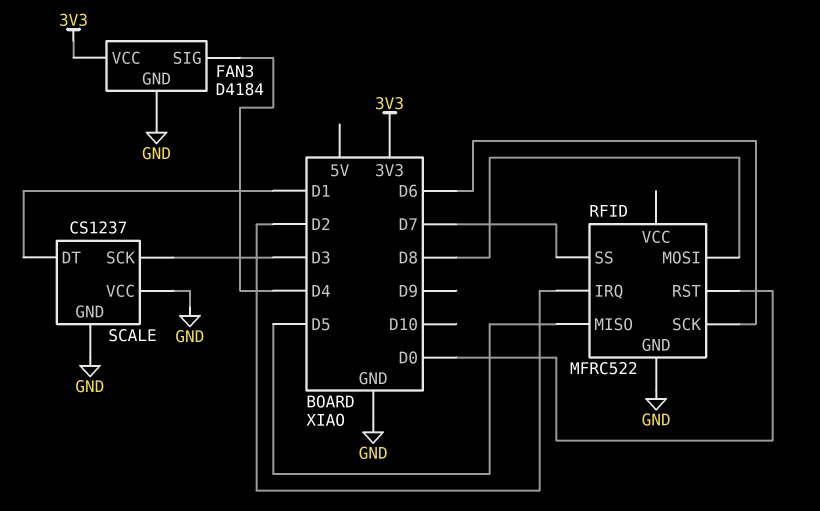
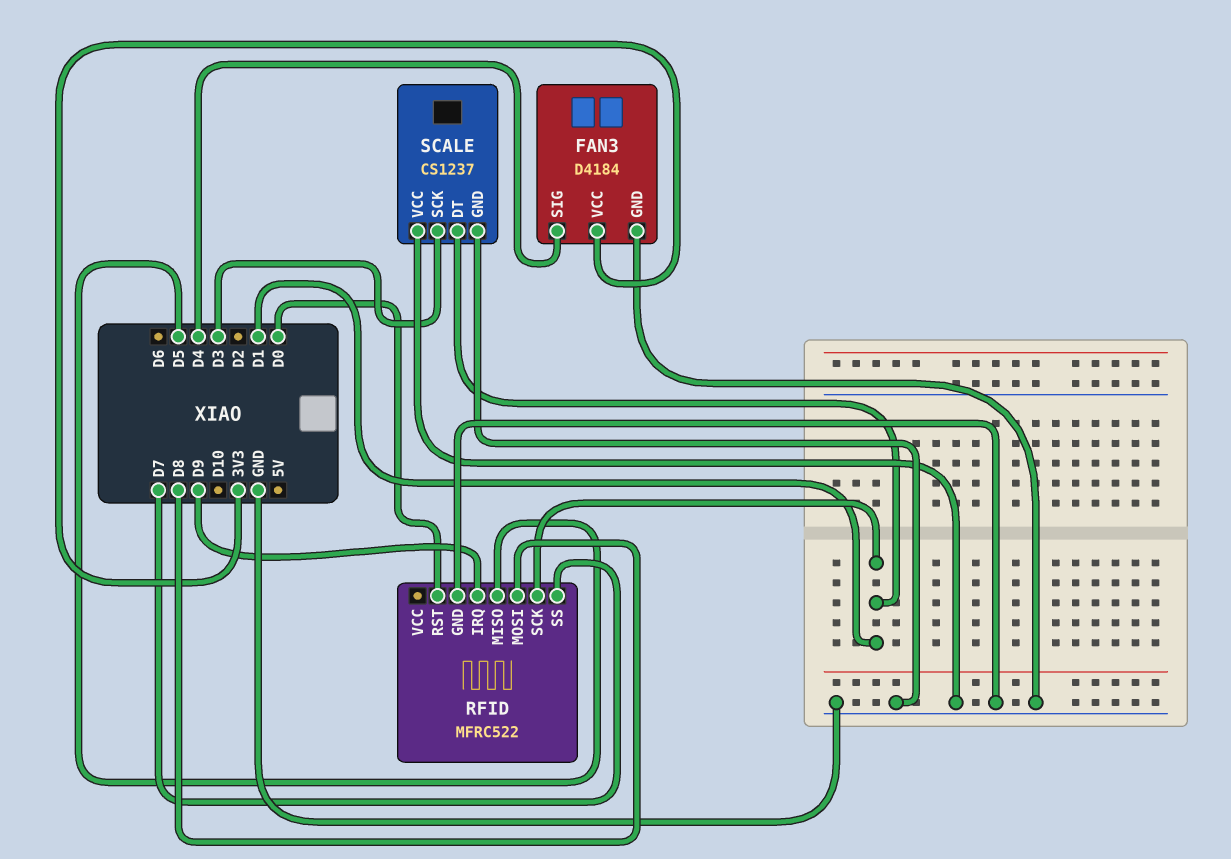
RFID pin IRQ: D2 -> D9
RFID pin SCK: D6 -> D1

